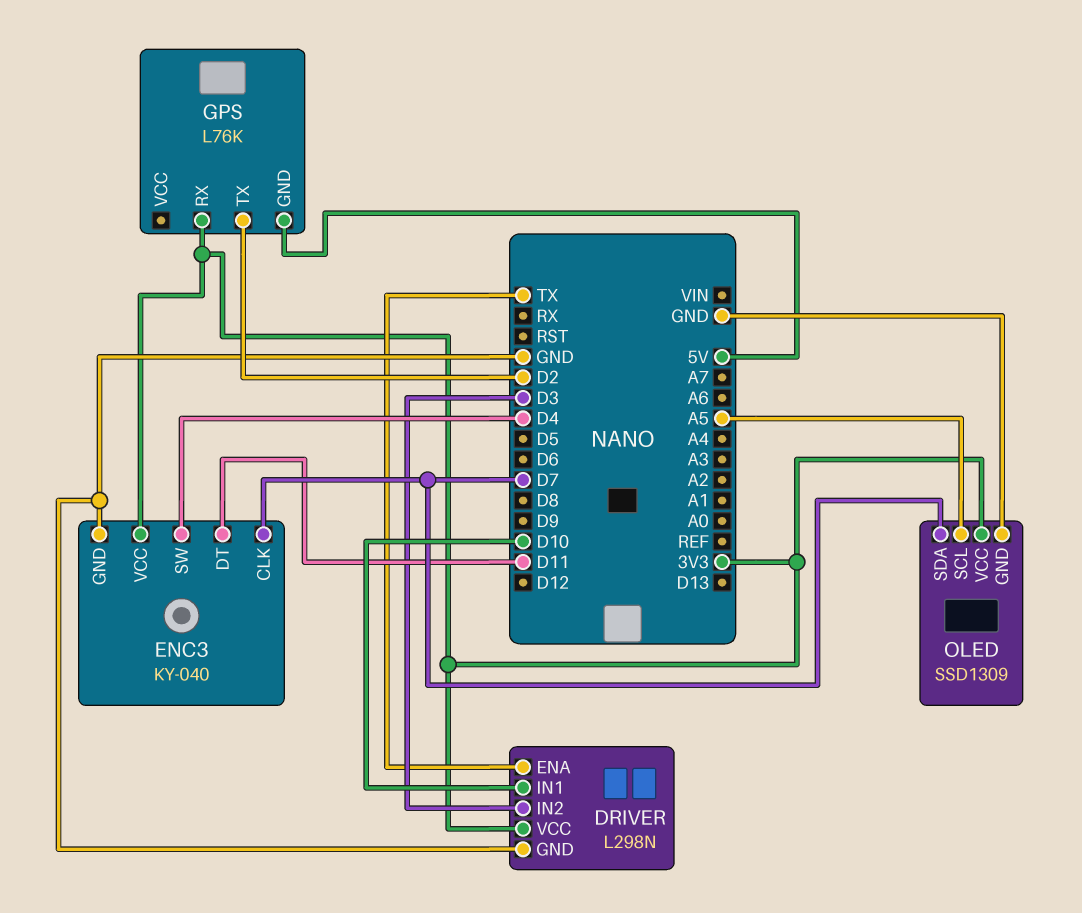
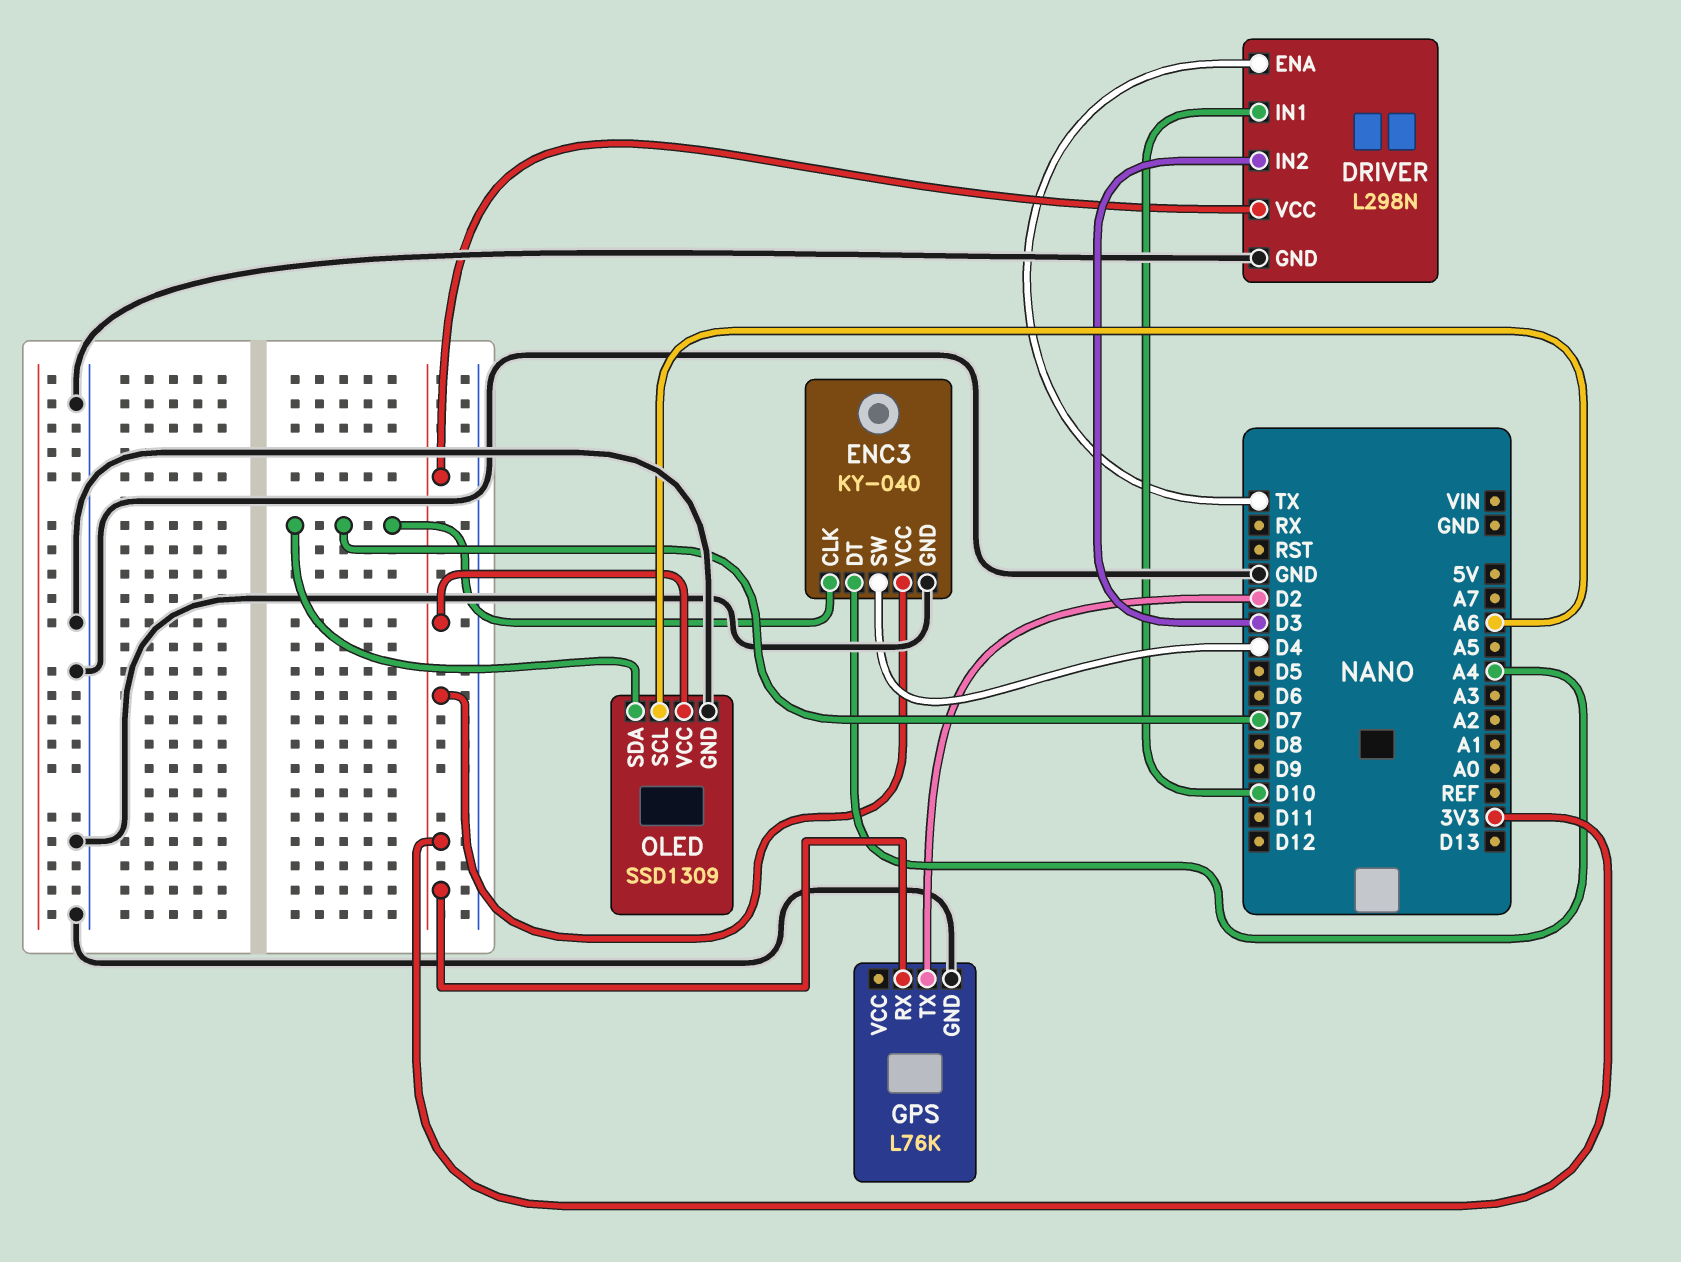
ENC3 pin DT: D11 -> A4
GPS pin GND: 5V -> GND
OLED pin SCL: A5 -> A6

